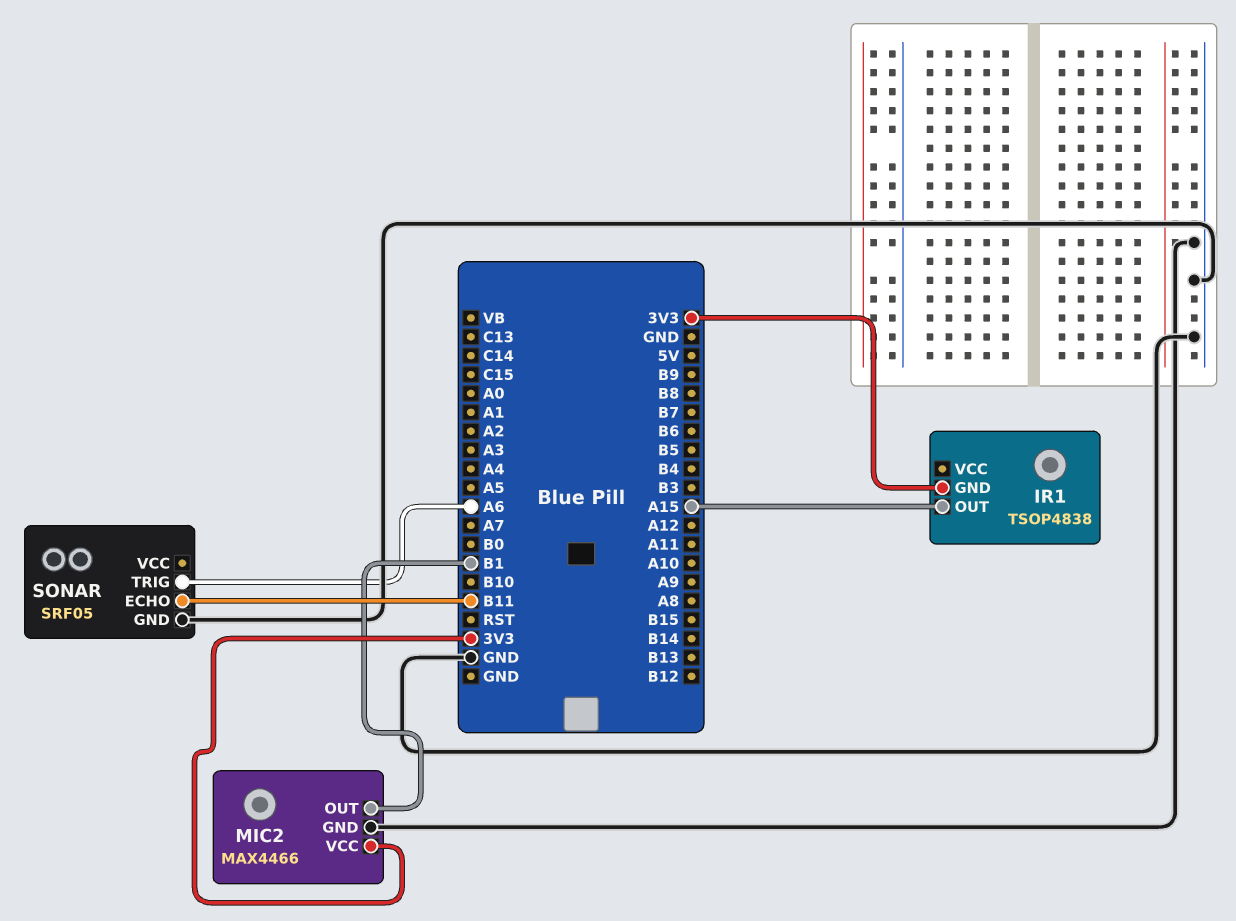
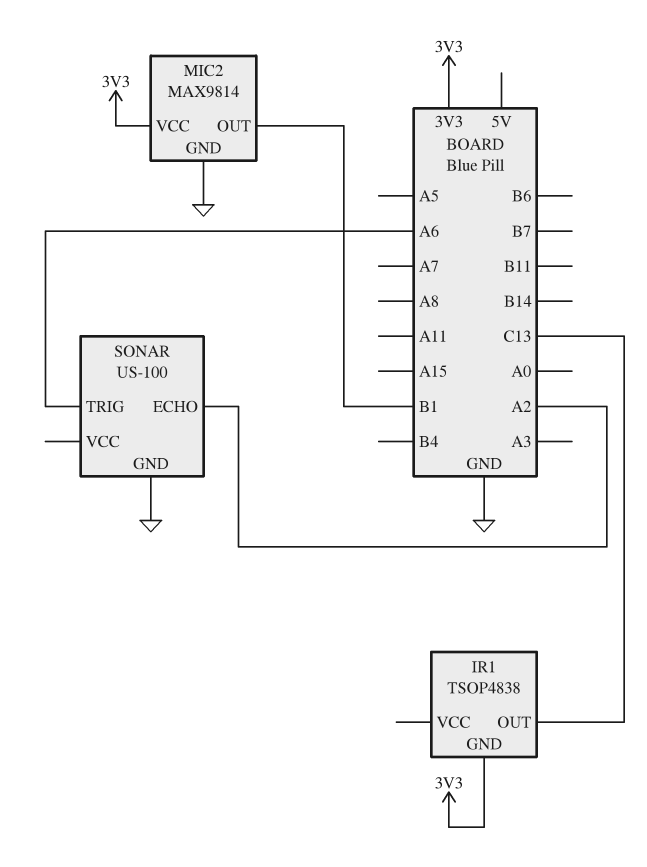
IR1 pin OUT: A15 -> C13
MIC2: MAX4466 -> MAX9814
SONAR: SRF05 -> US-100
SONAR pin ECHO: B11 -> A2

